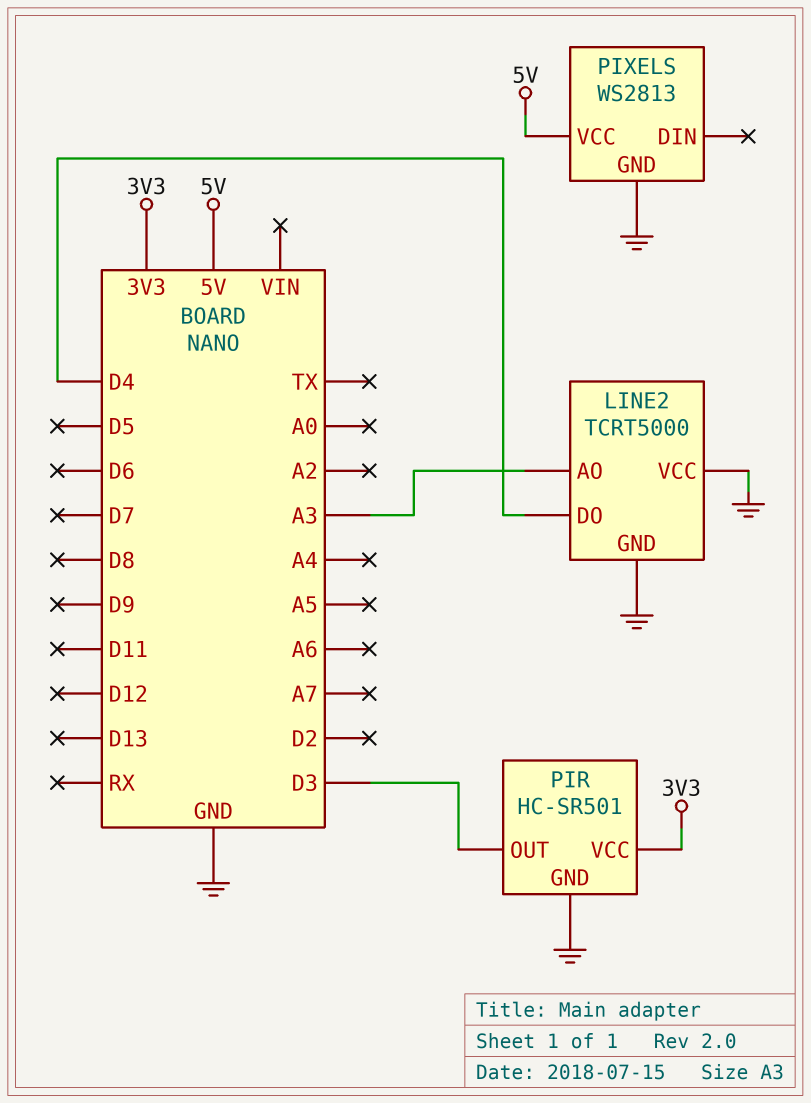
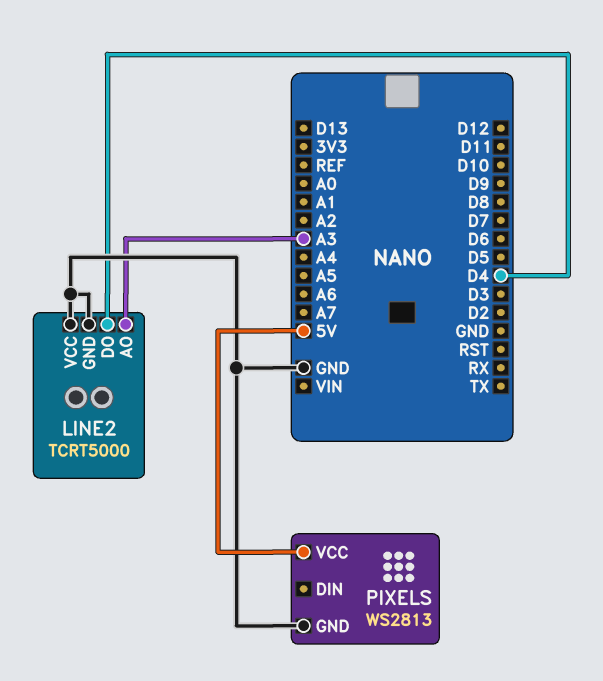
PIR: HC-SR501 -> none
PIR pin GND: GND -> none
PIR pin OUT: D3 -> none
PIR pin VCC: 3V3 -> none

